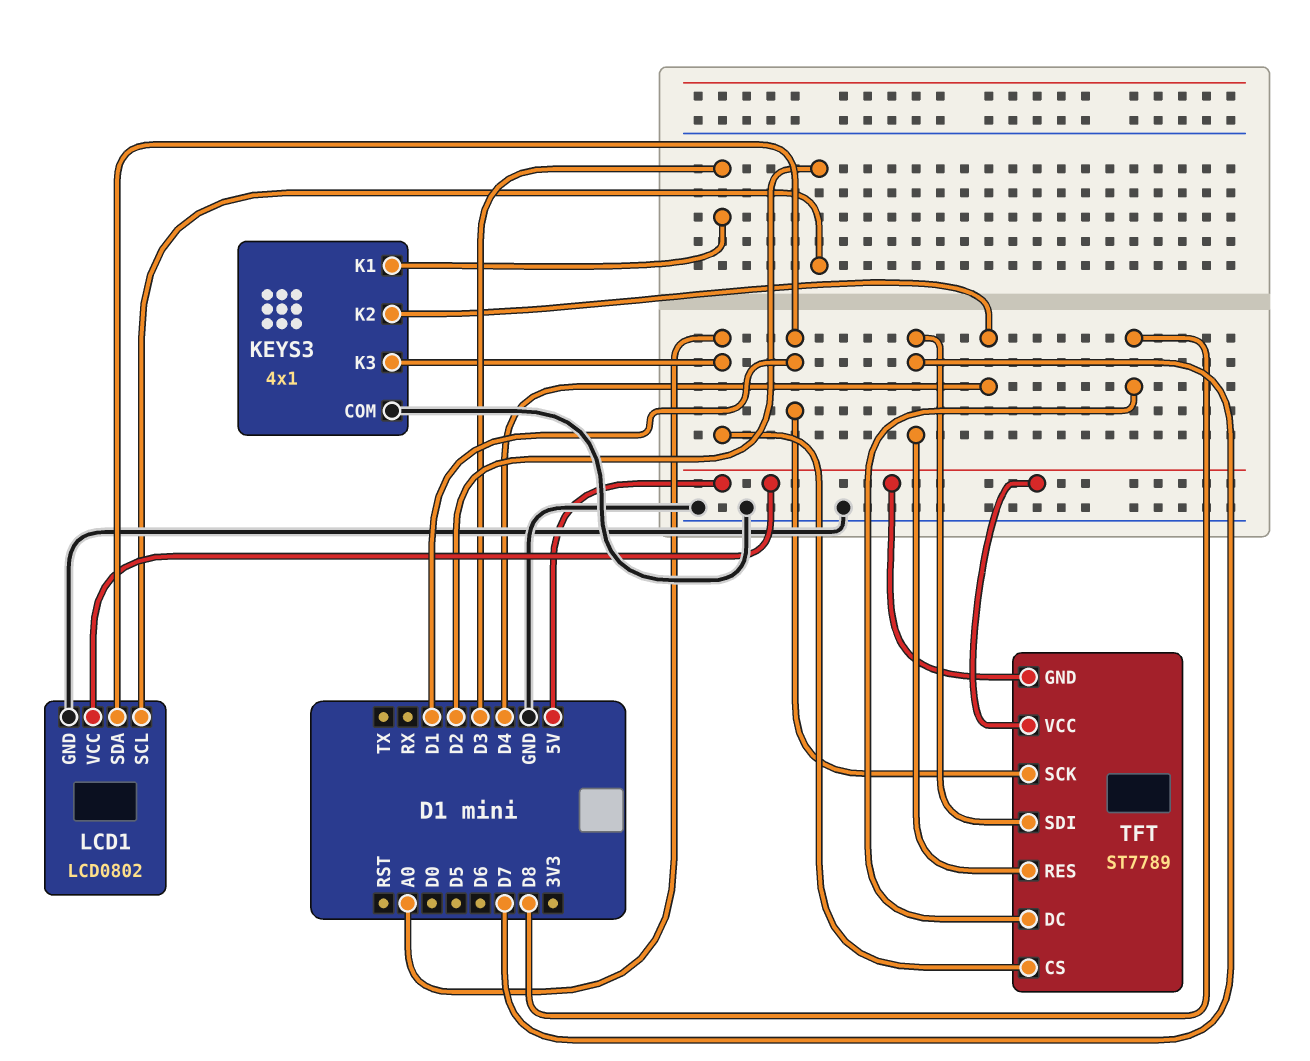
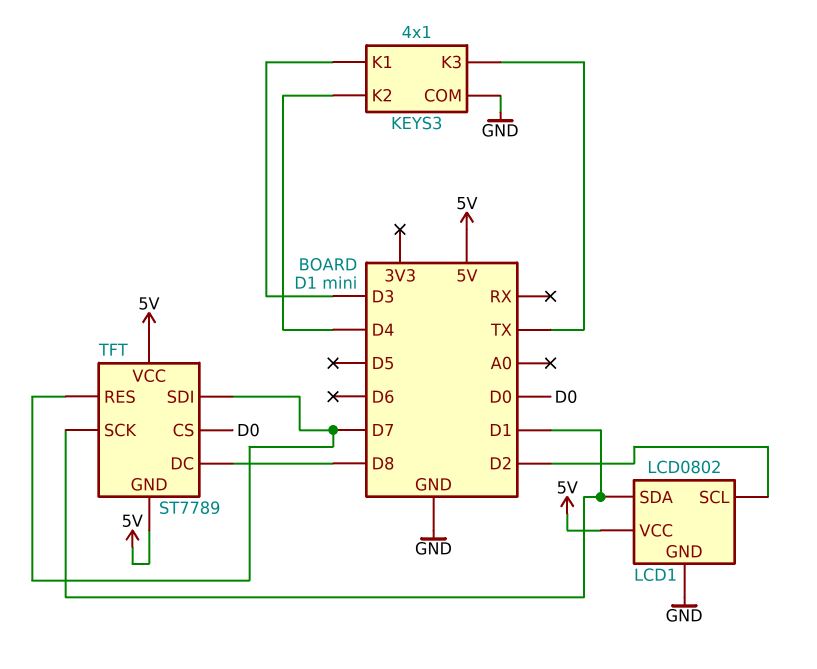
KEYS3 pin K3: A0 -> TX
TFT pin CS: A0 -> D0

